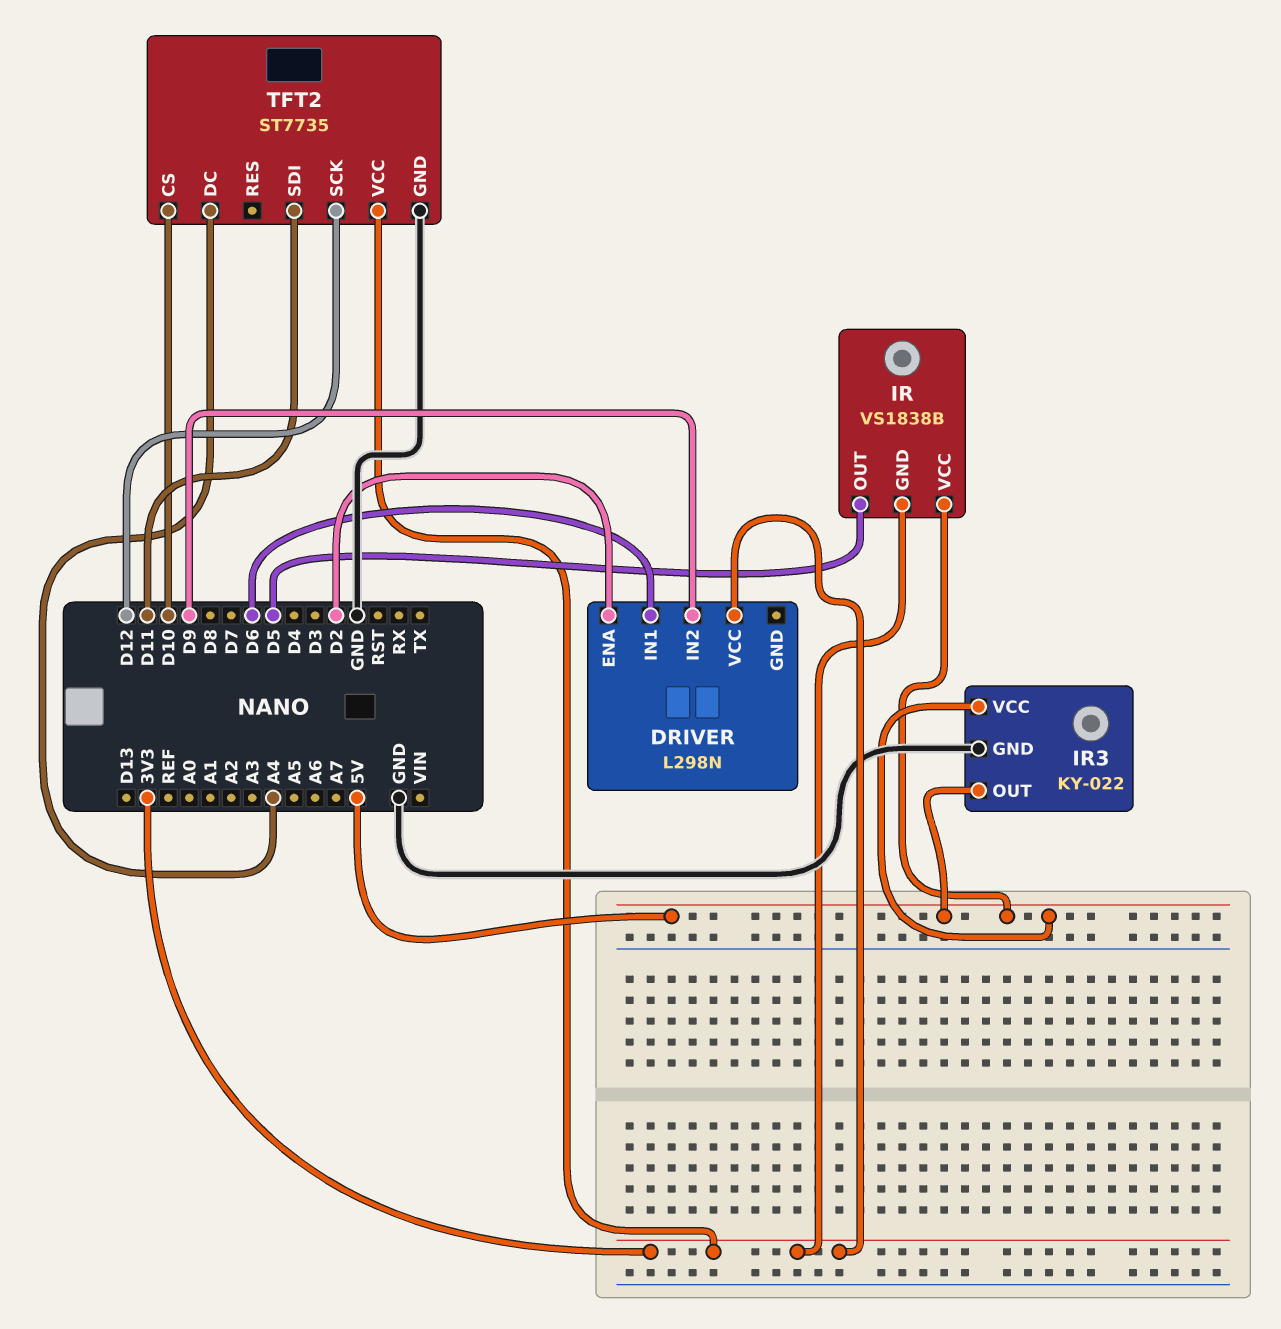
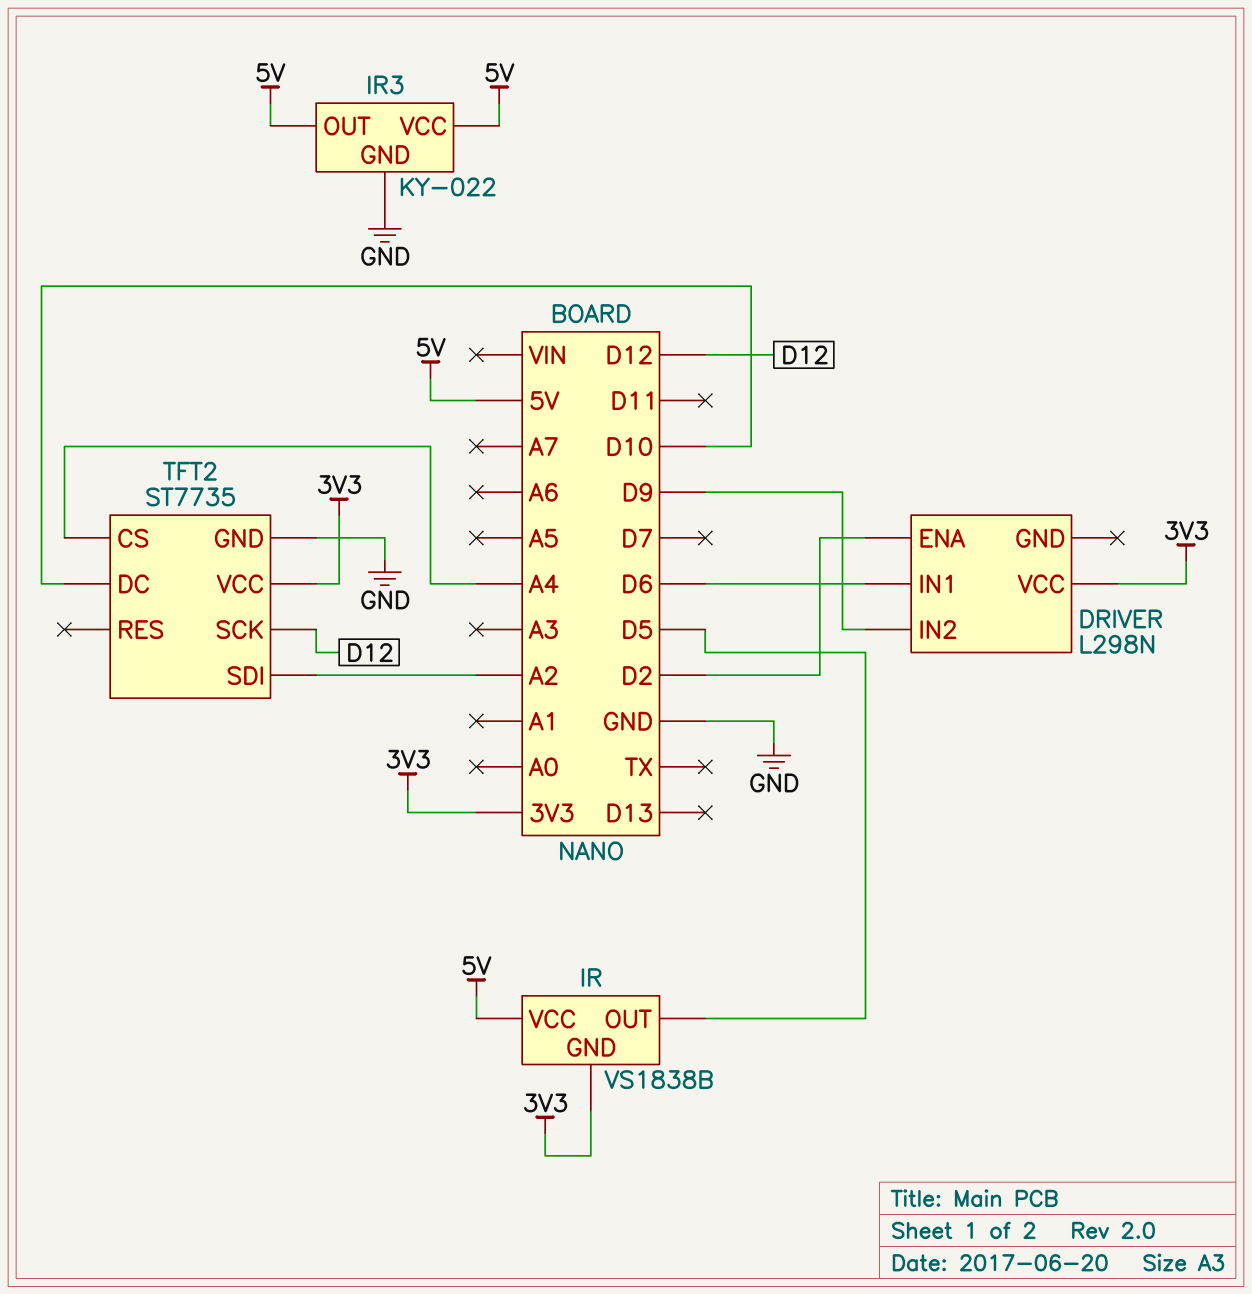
TFT2 pin CS: D10 -> A4
TFT2 pin DC: A4 -> D10
TFT2 pin SDI: D11 -> A2

